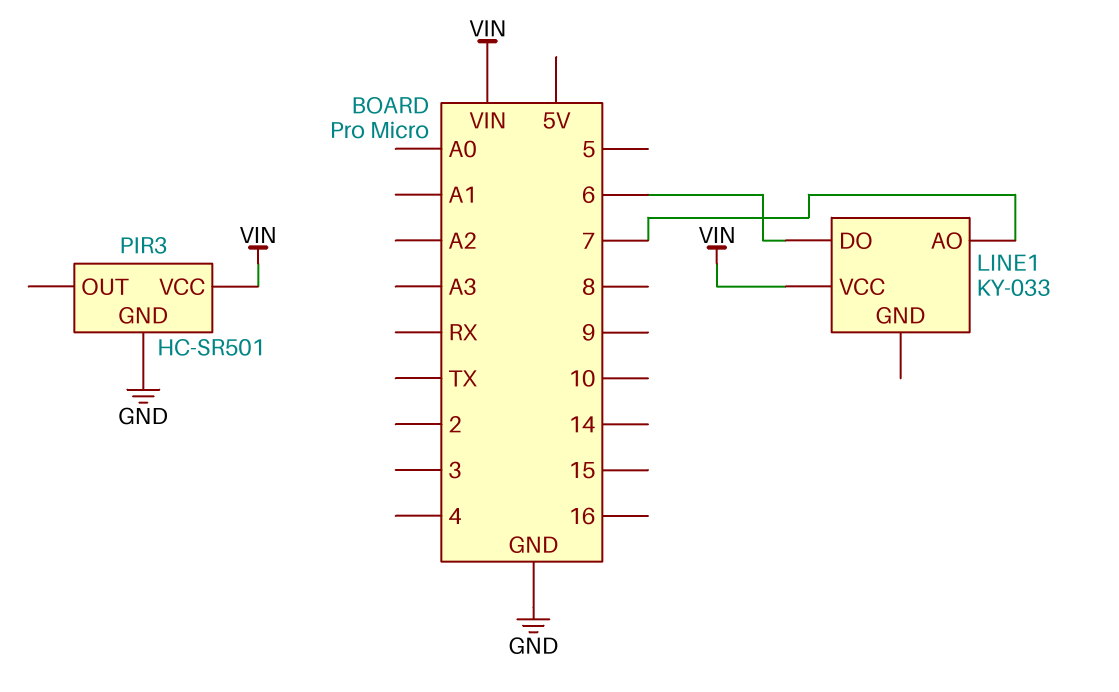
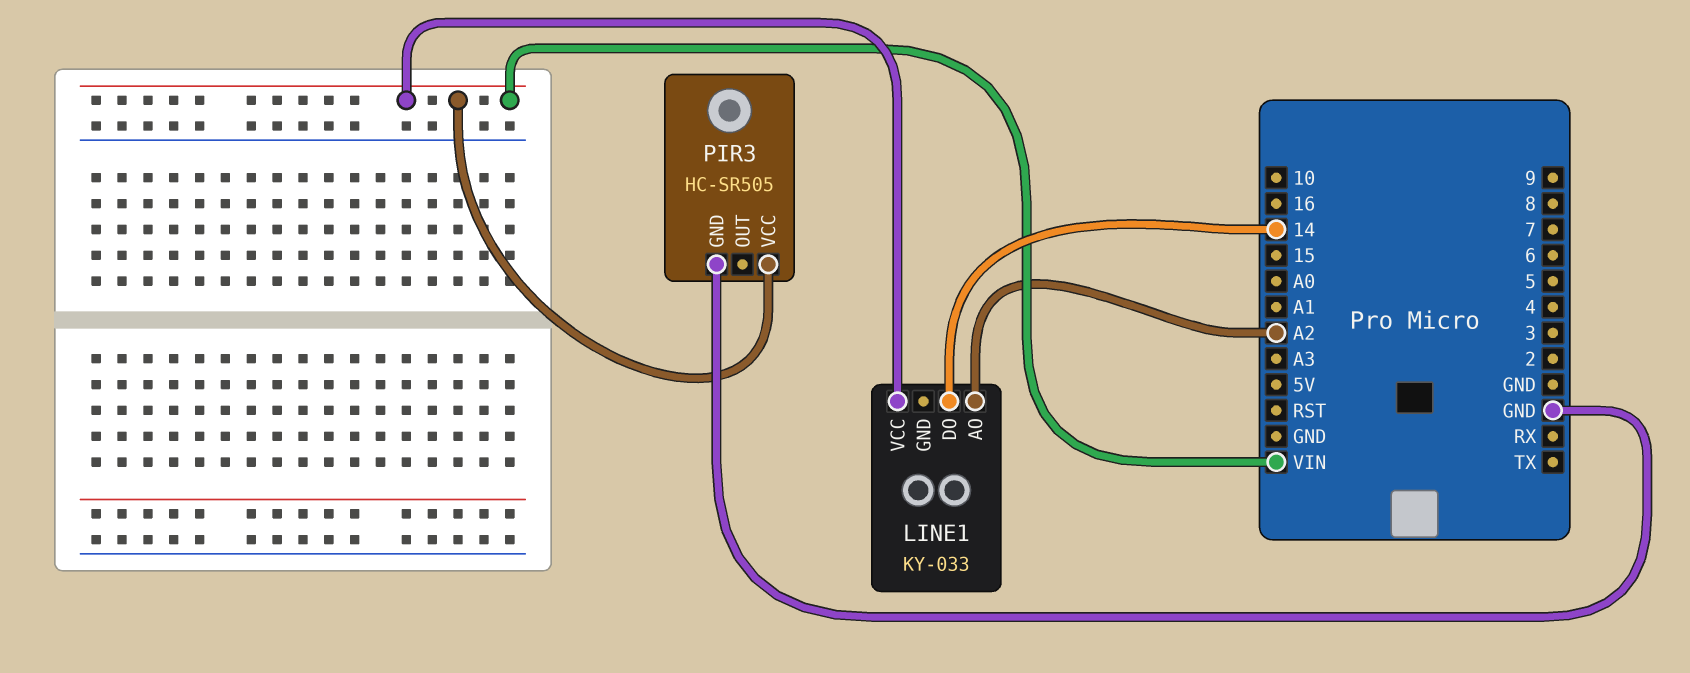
LINE1 pin AO: 7 -> A2
LINE1 pin DO: 6 -> 14
PIR3: HC-SR501 -> HC-SR505

